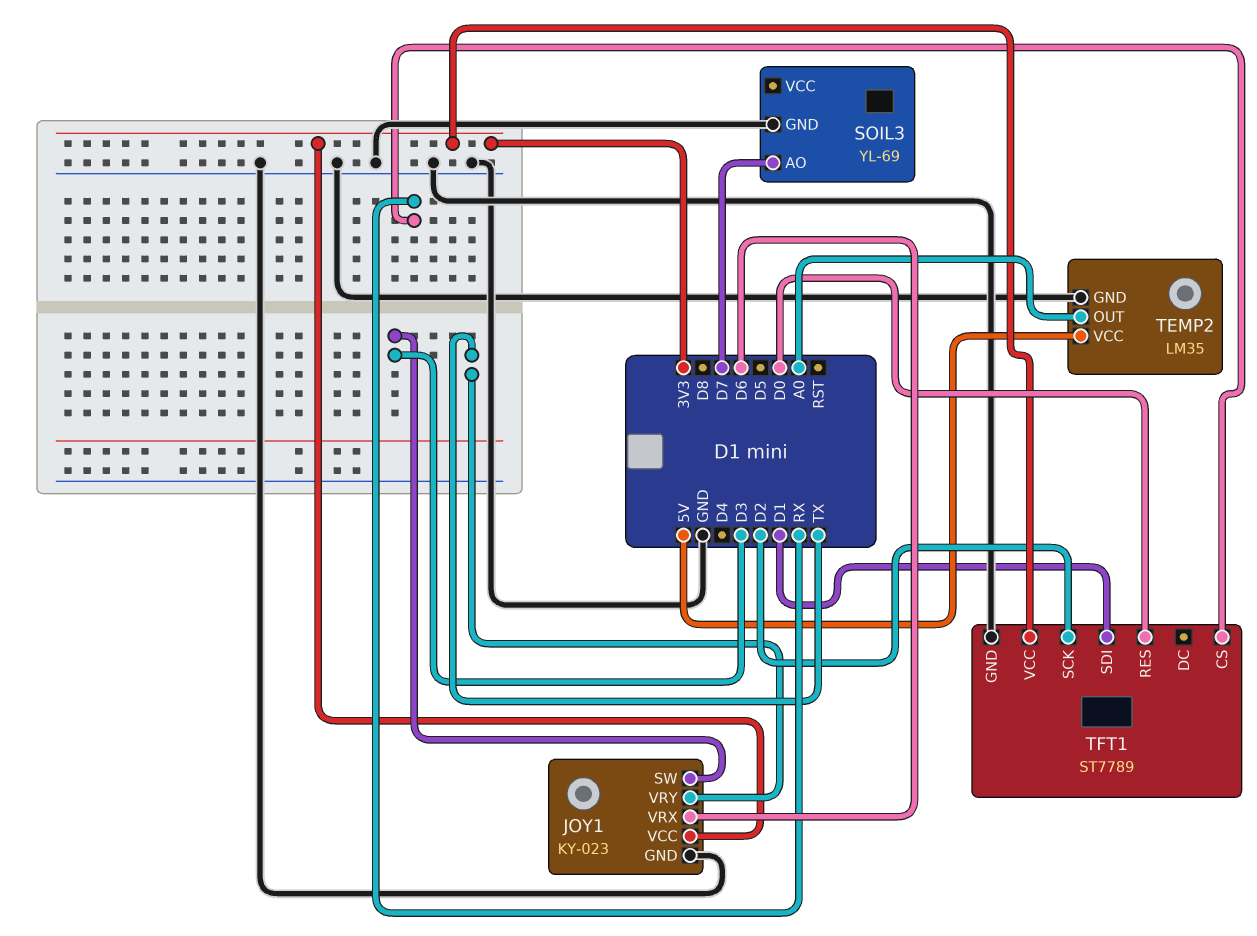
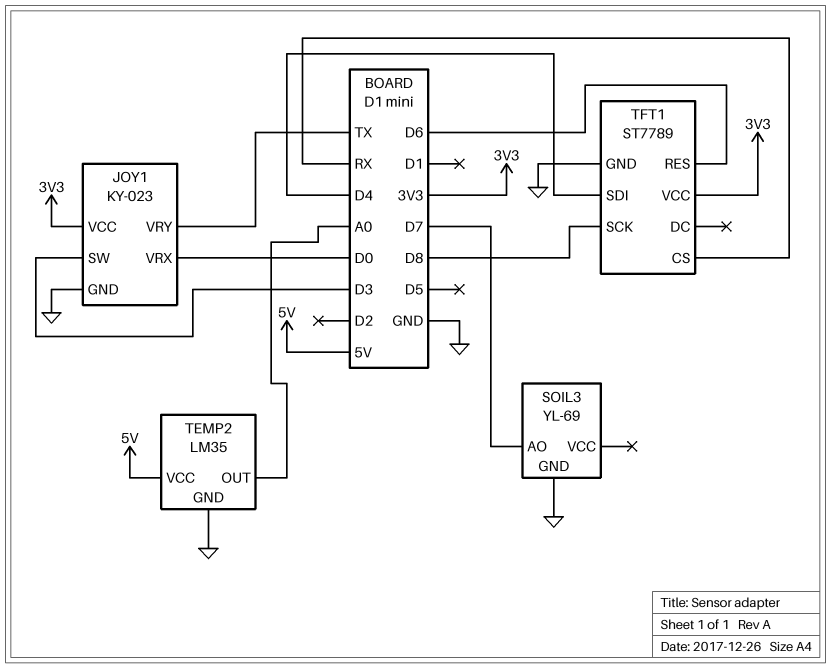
JOY1 pin VRX: D6 -> D0
TFT1 pin RES: D0 -> D6
TFT1 pin SCK: D2 -> D8
TFT1 pin SDI: D1 -> D4

